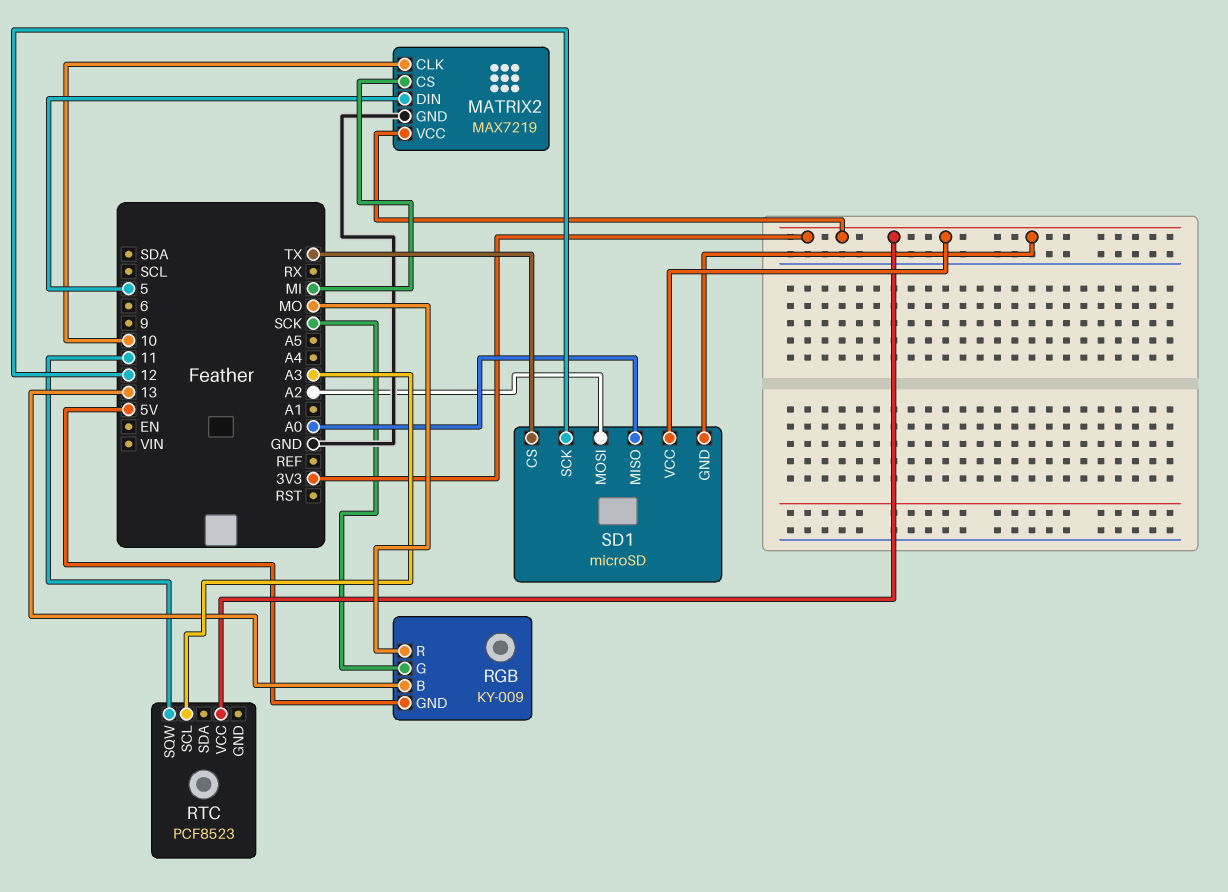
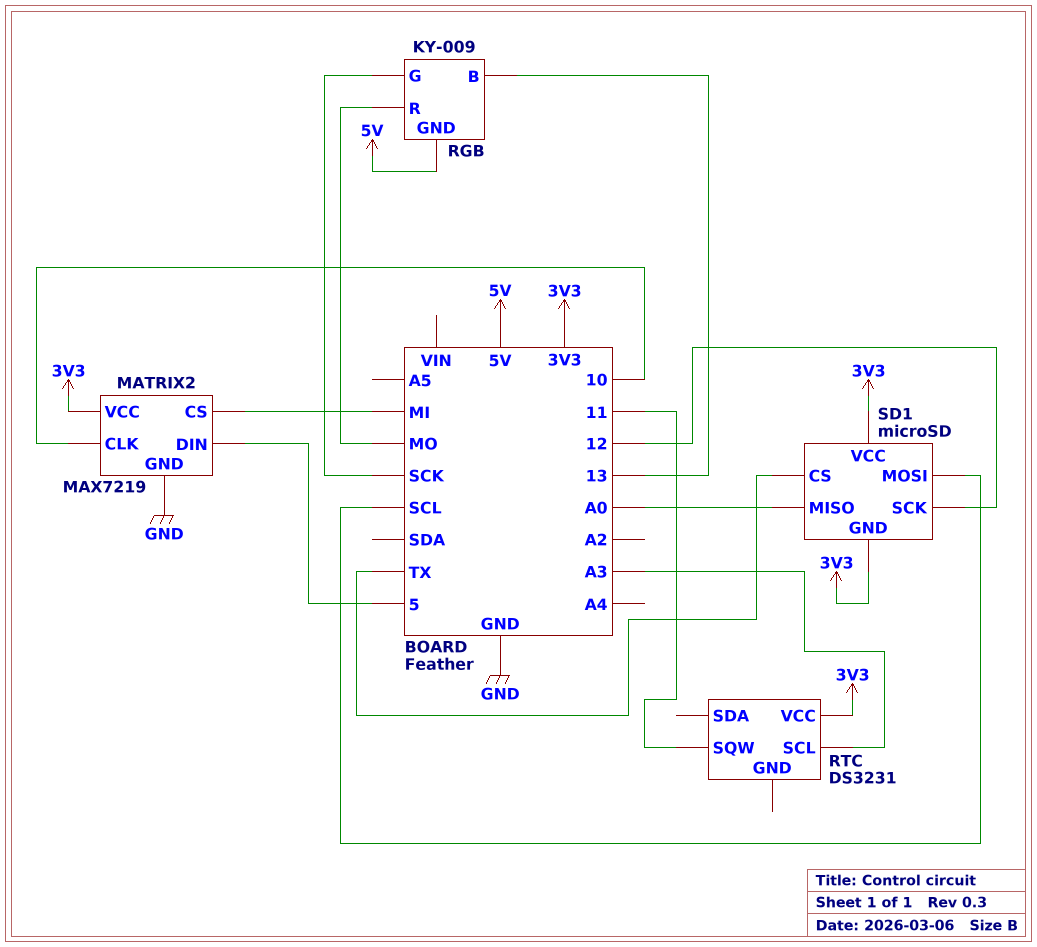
RTC: PCF8523 -> DS3231
SD1 pin MOSI: A2 -> SCL

